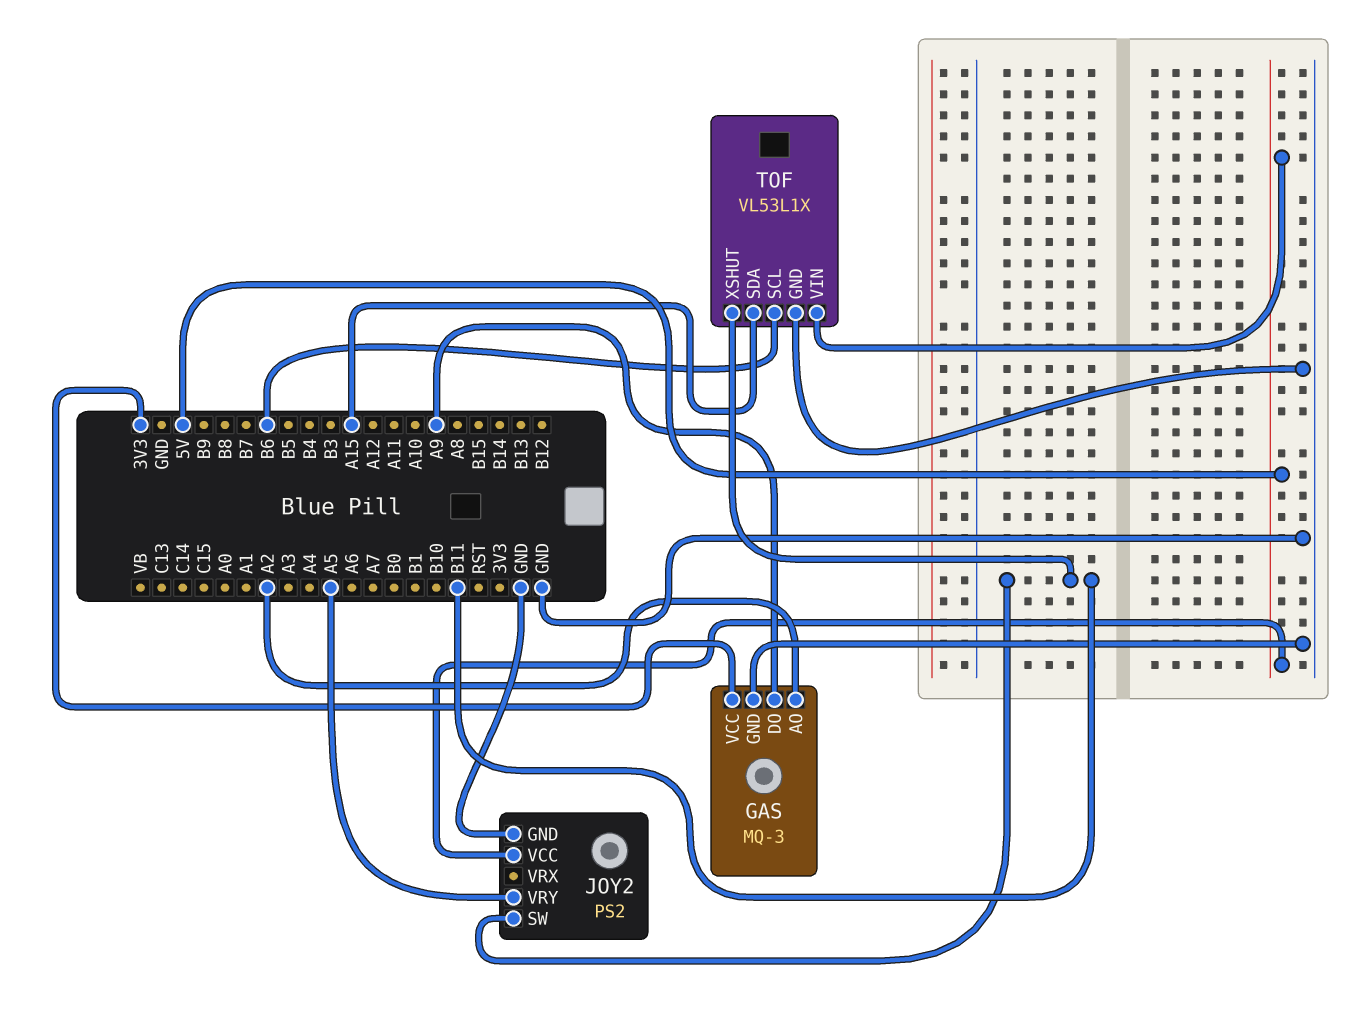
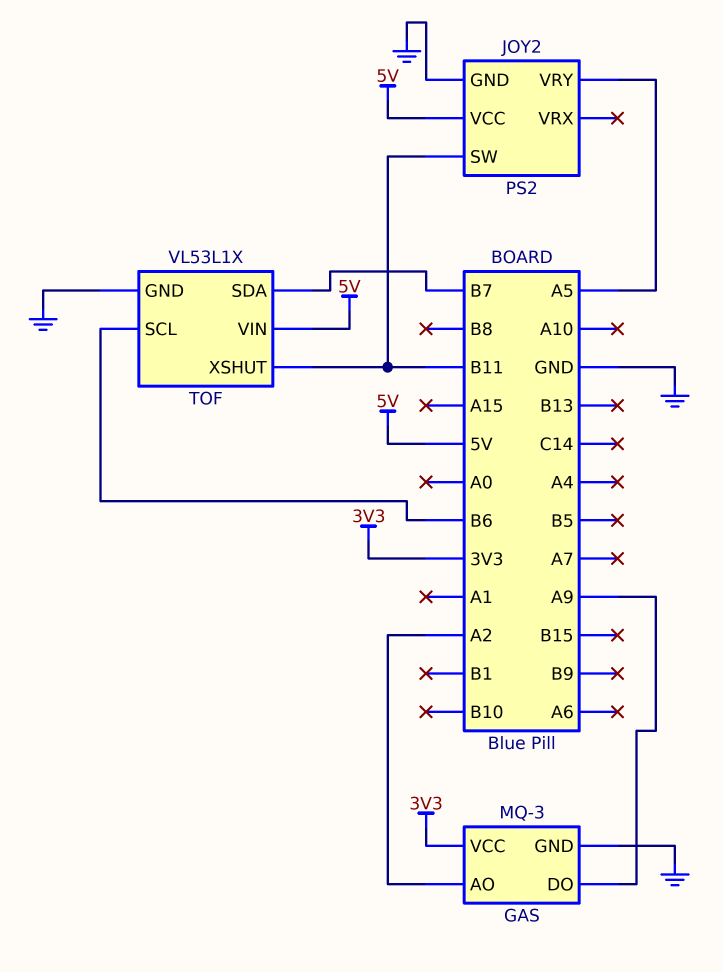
TOF pin SDA: A15 -> B7

